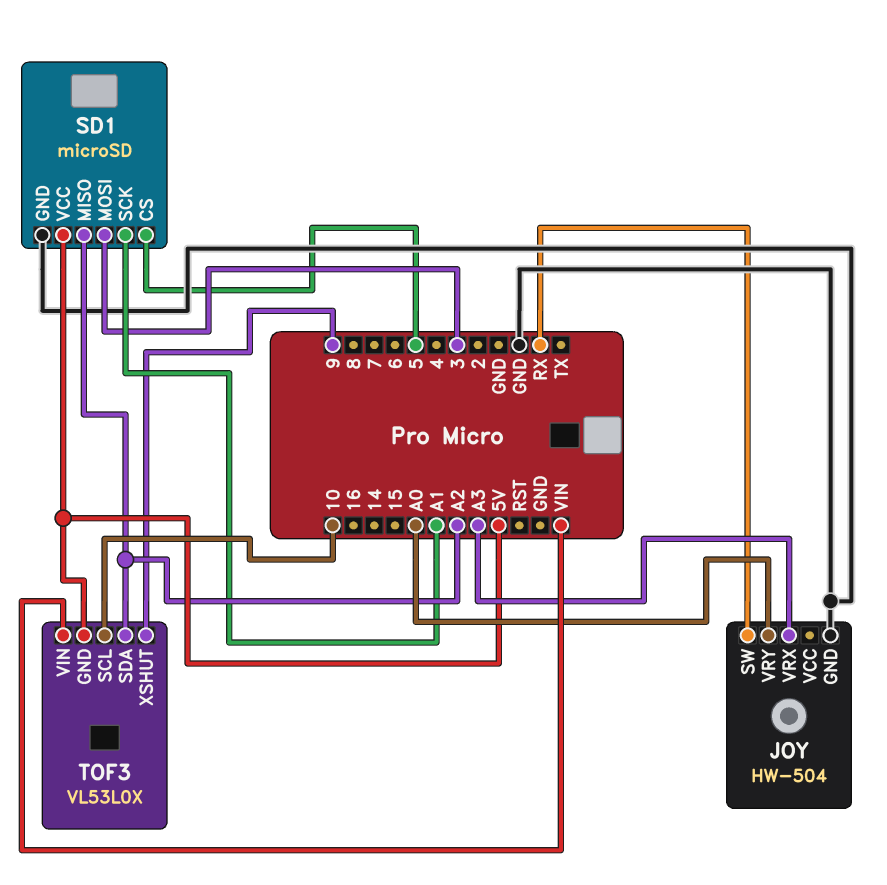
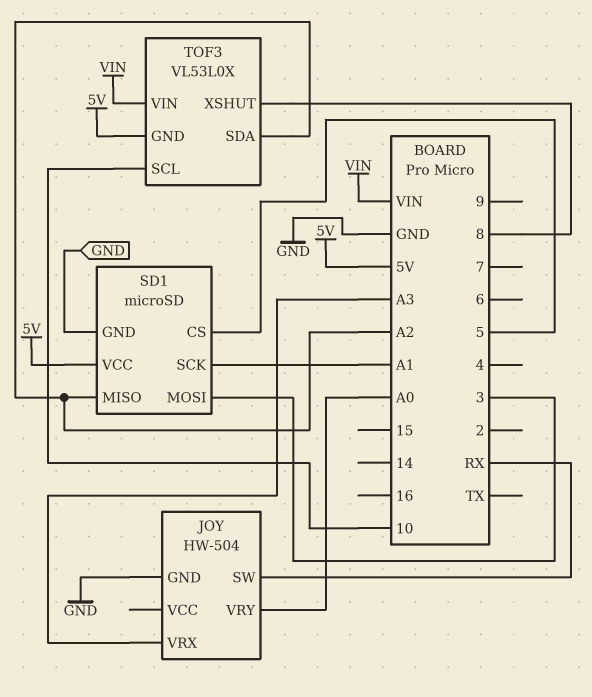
TOF3 pin XSHUT: 9 -> 8

